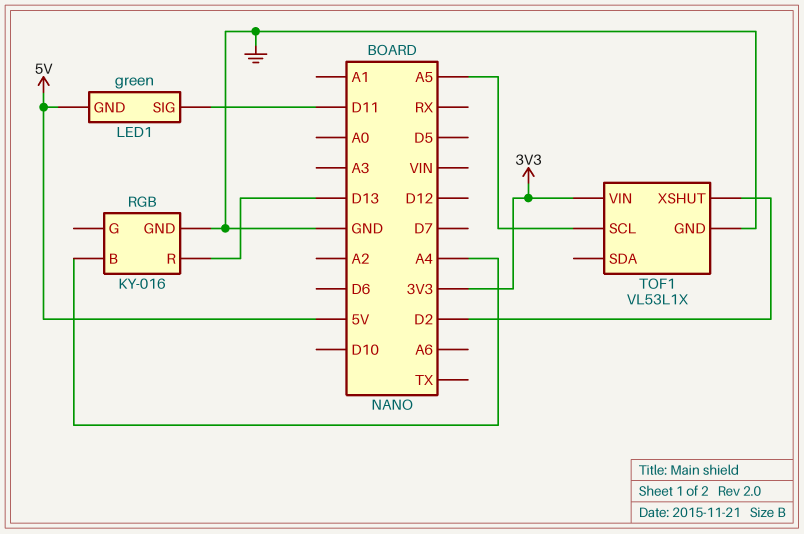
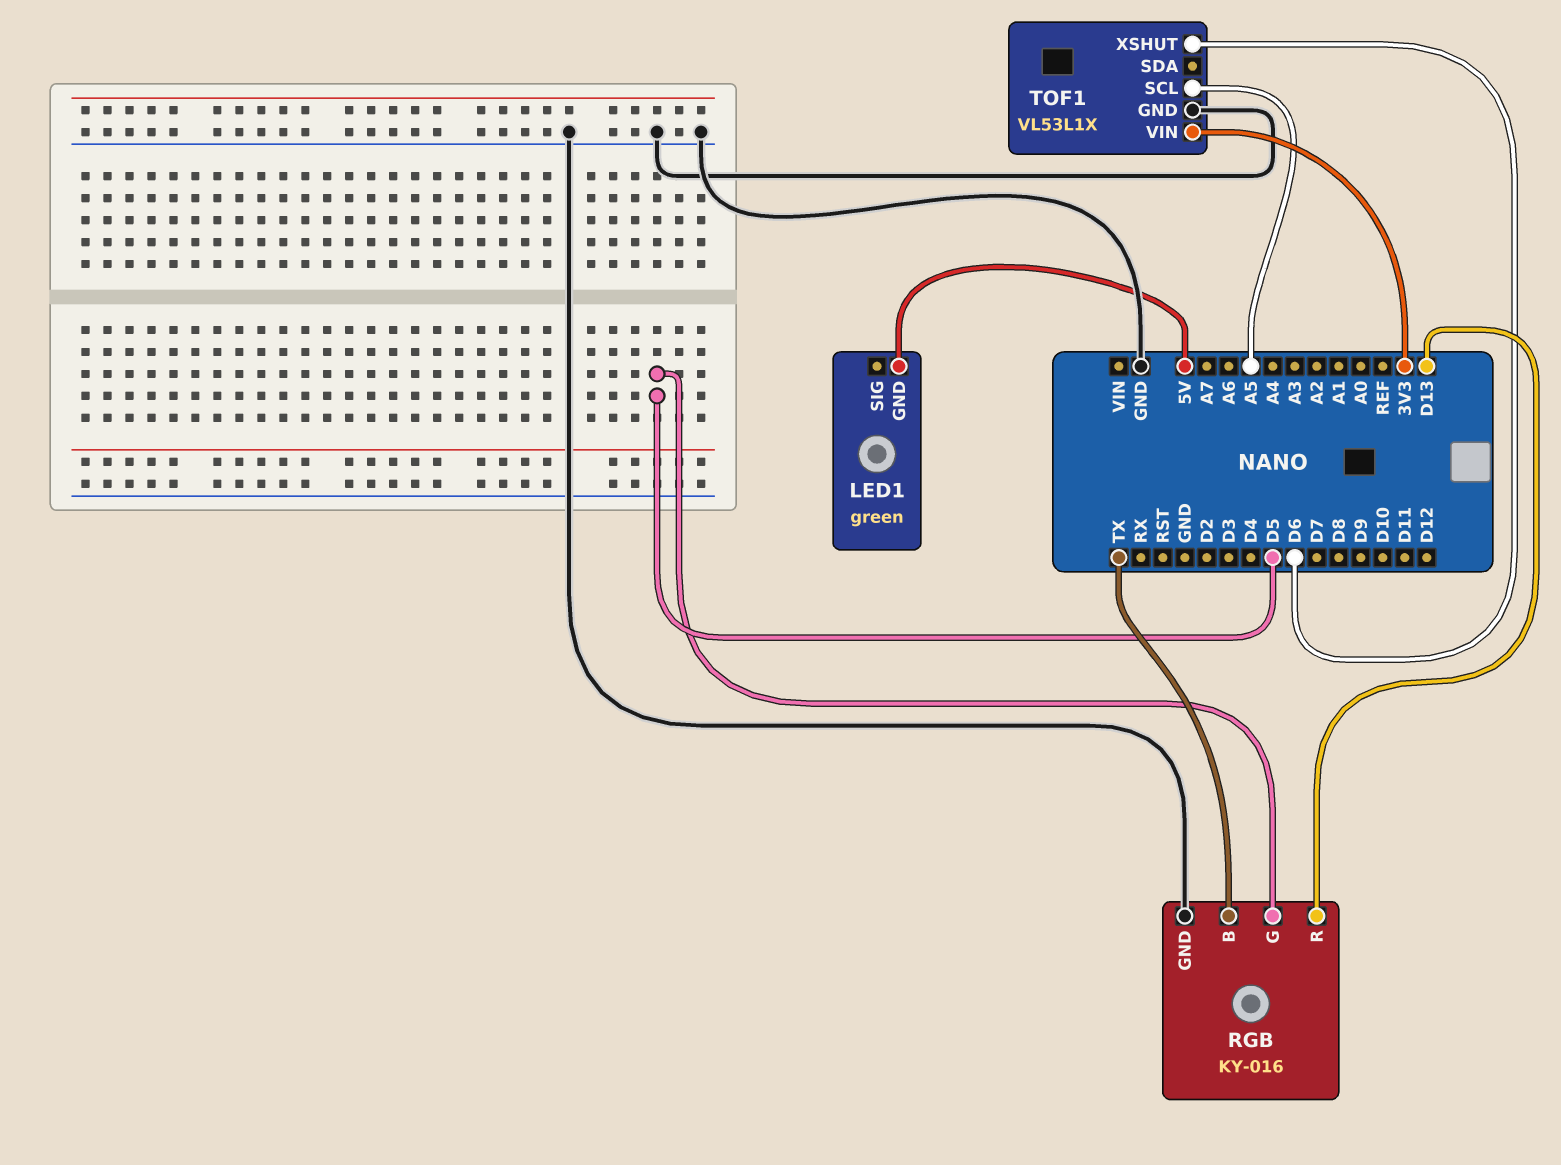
LED1 pin SIG: D11 -> none
RGB pin B: A4 -> TX
RGB pin G: none -> D5
TOF1 pin XSHUT: D2 -> D6

